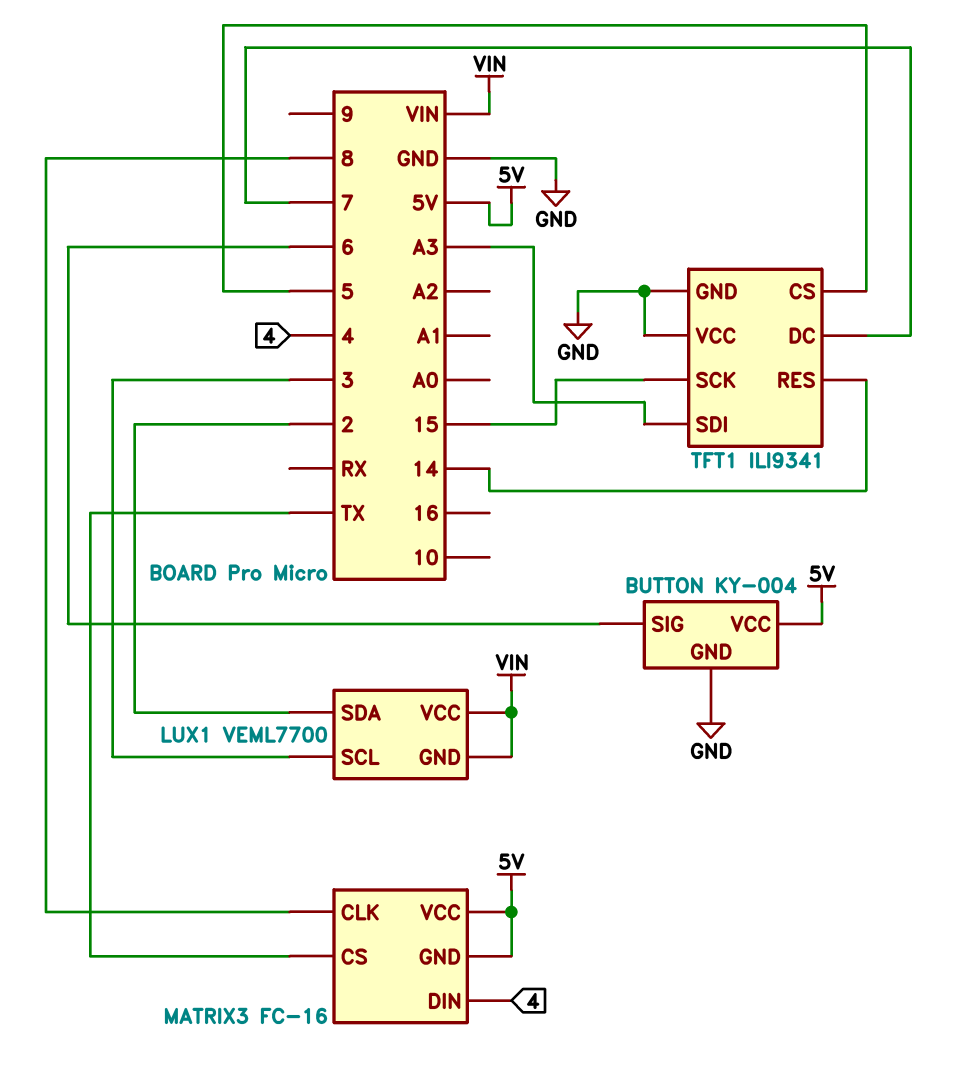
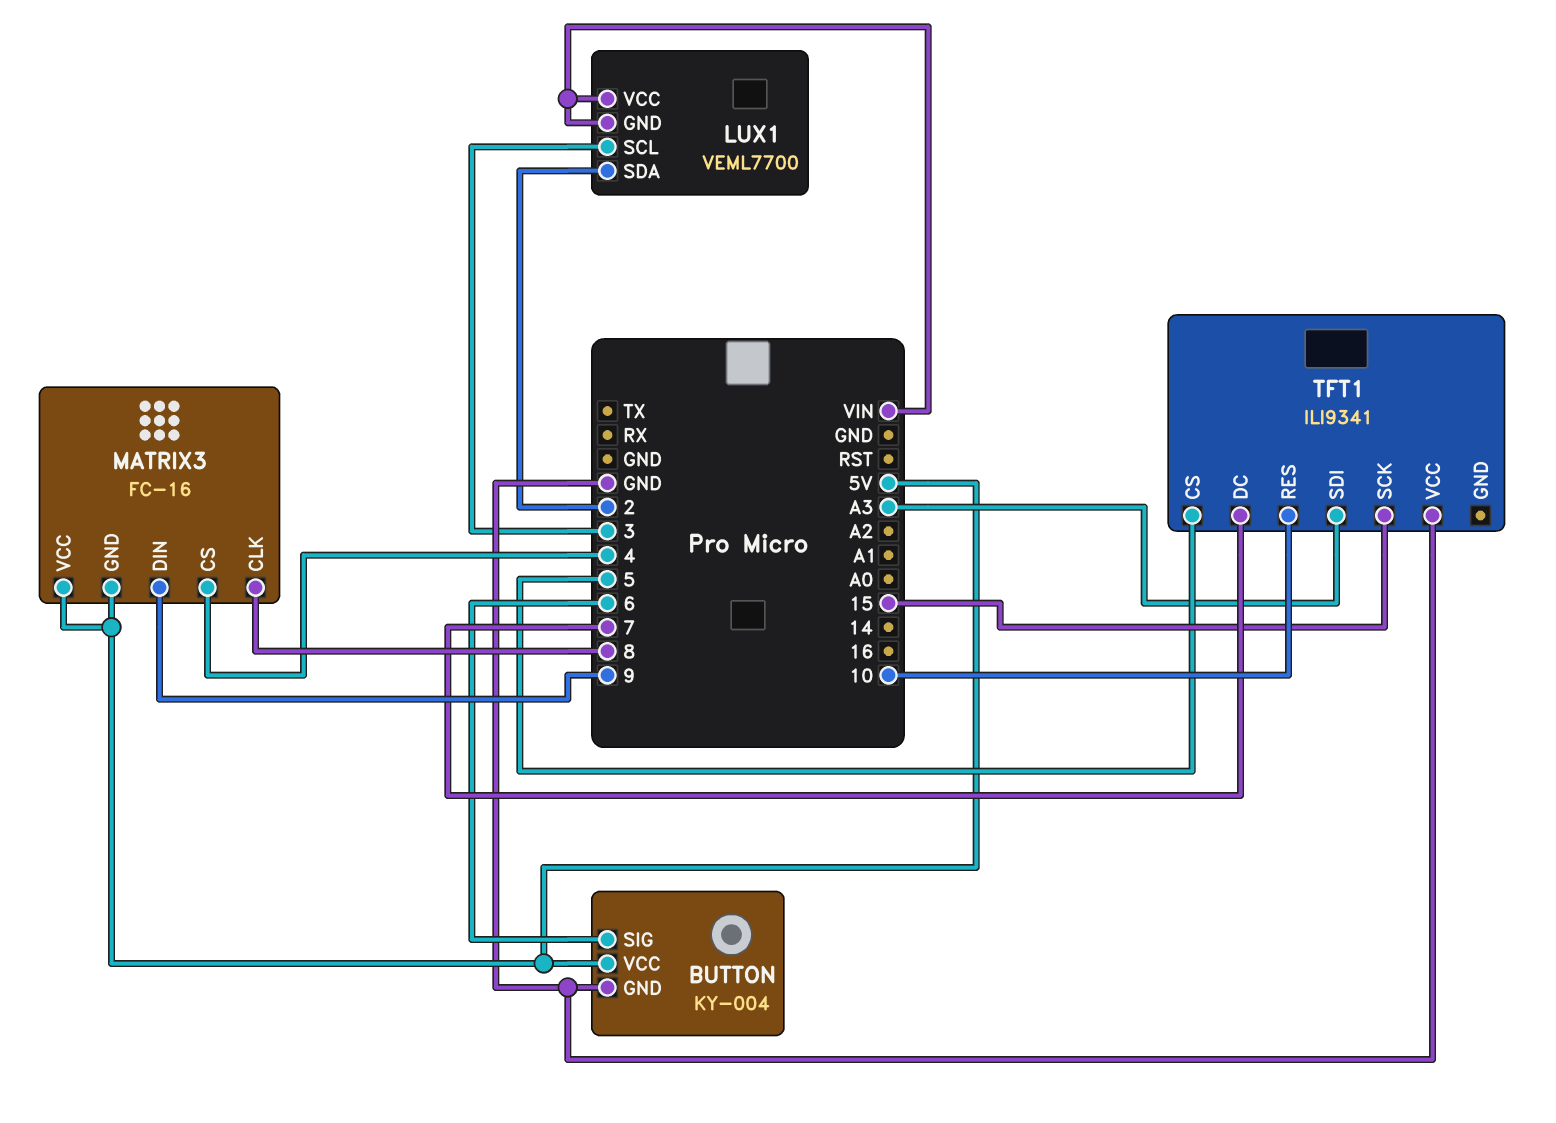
MATRIX3 pin CS: TX -> 4
MATRIX3 pin DIN: 4 -> 9
TFT1 pin GND: GND -> none
TFT1 pin RES: 14 -> 10

